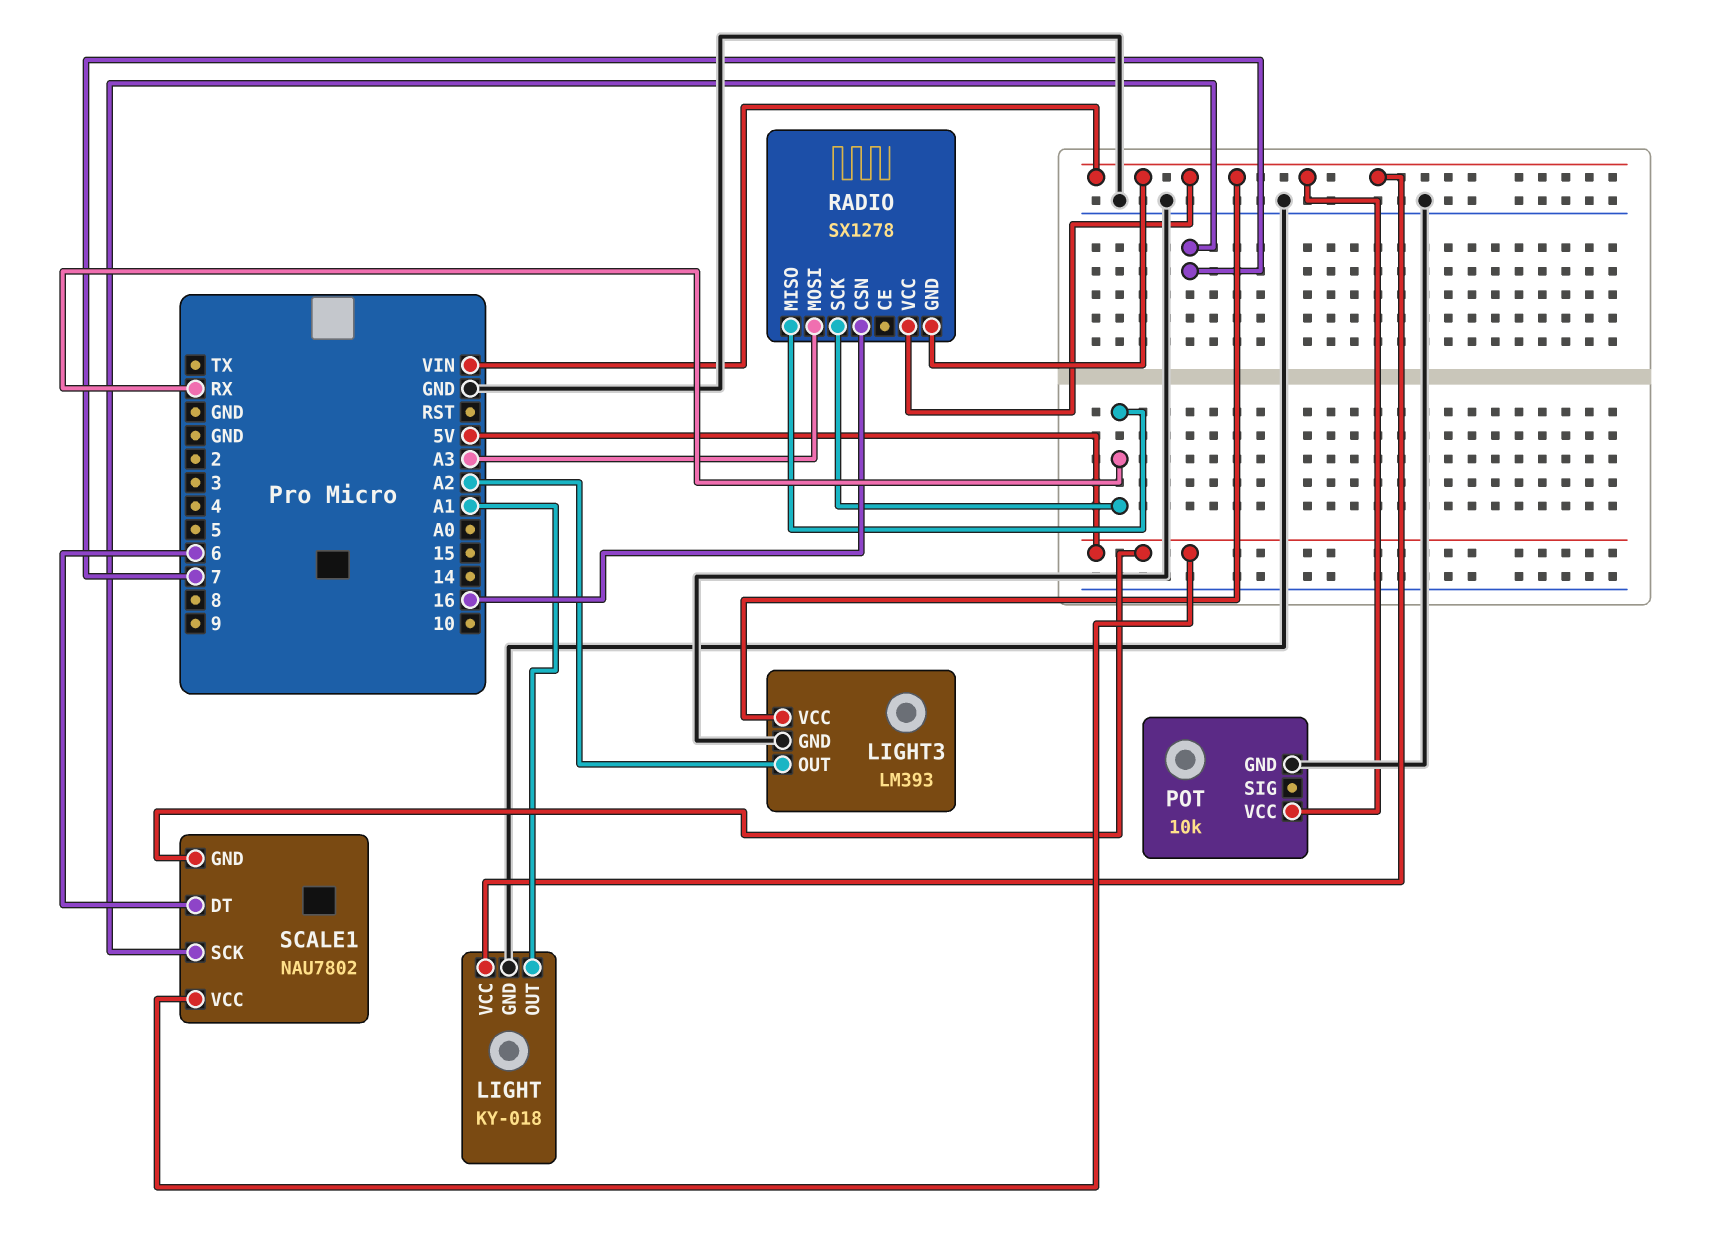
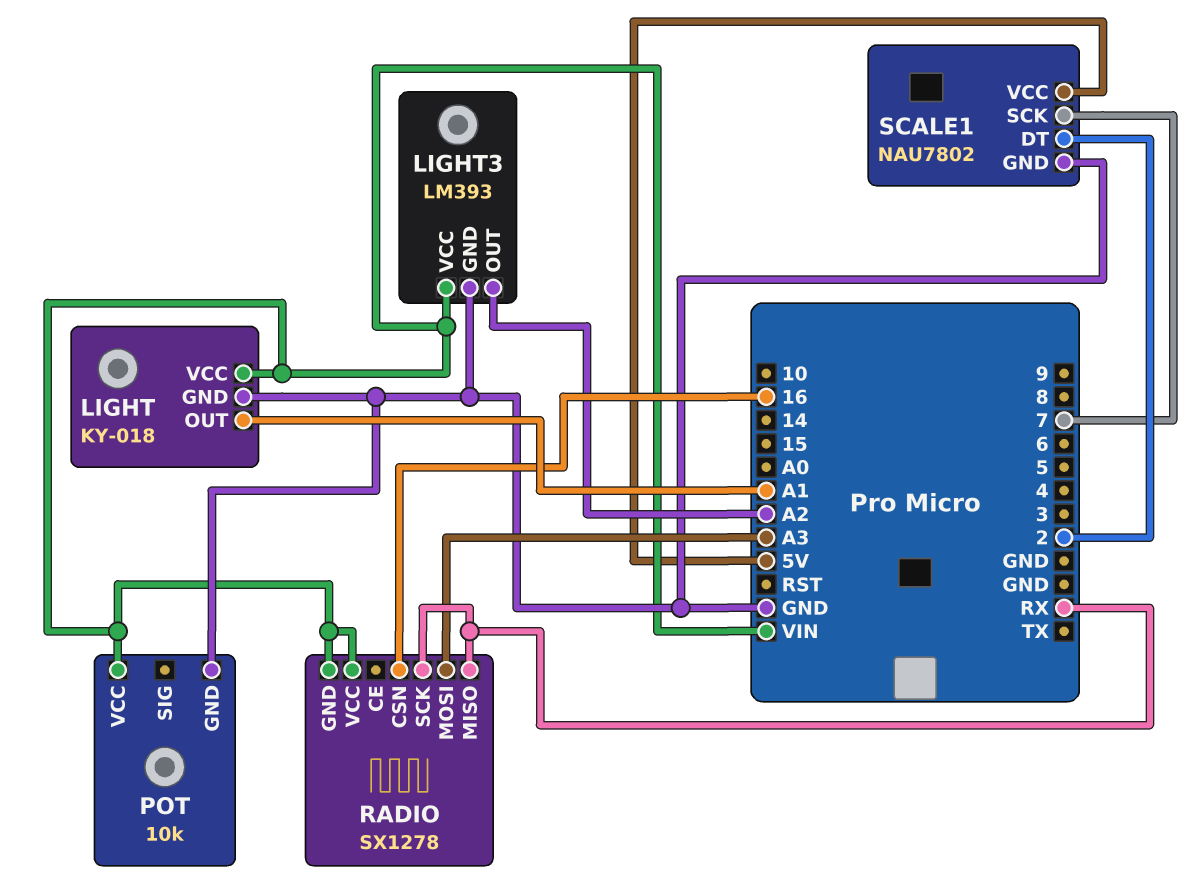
SCALE1 pin DT: 6 -> 2
SCALE1 pin GND: 5V -> GND

